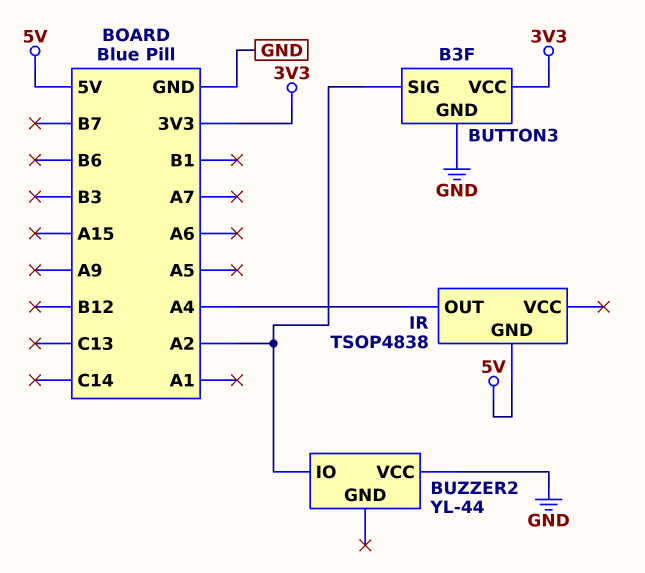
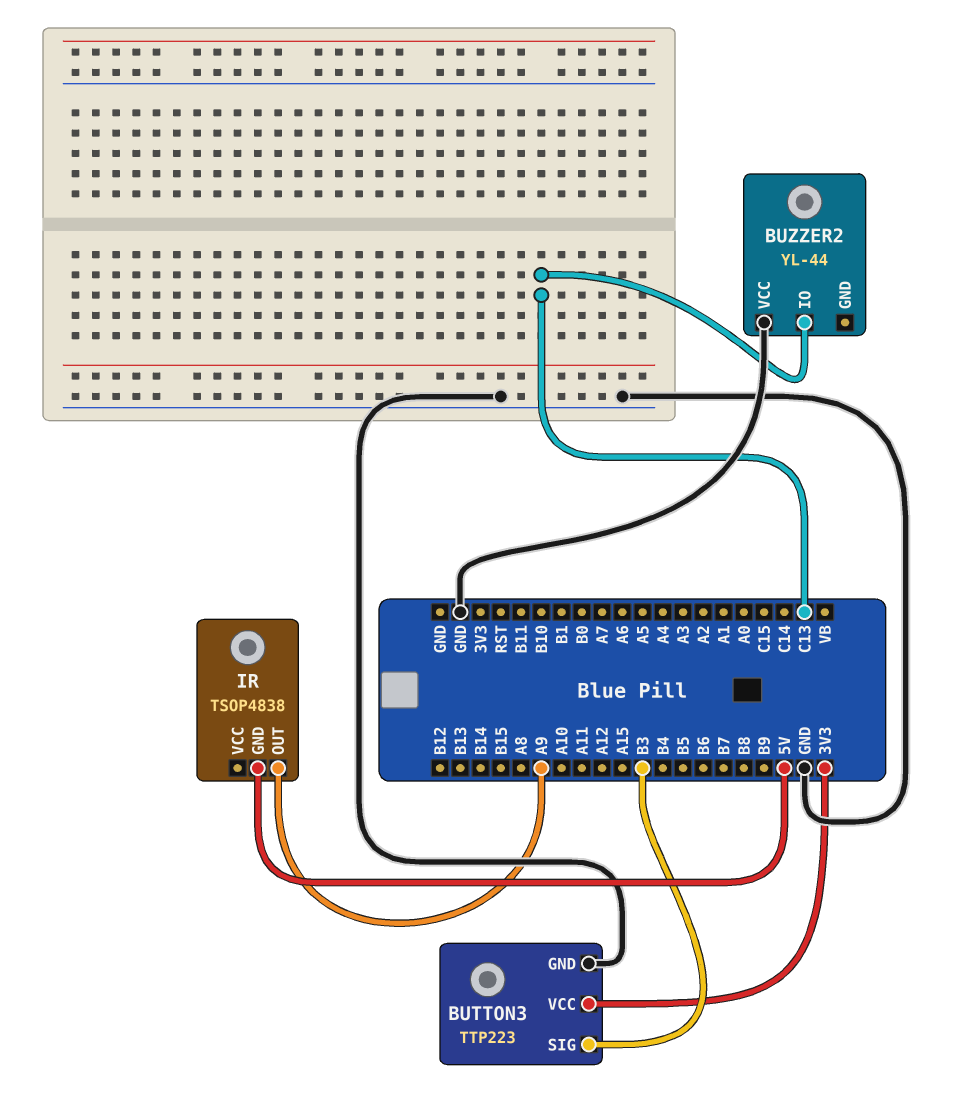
BUTTON3: B3F -> TTP223
BUTTON3 pin SIG: A2 -> B3
BUZZER2 pin IO: A2 -> C13
IR pin OUT: A4 -> A9

